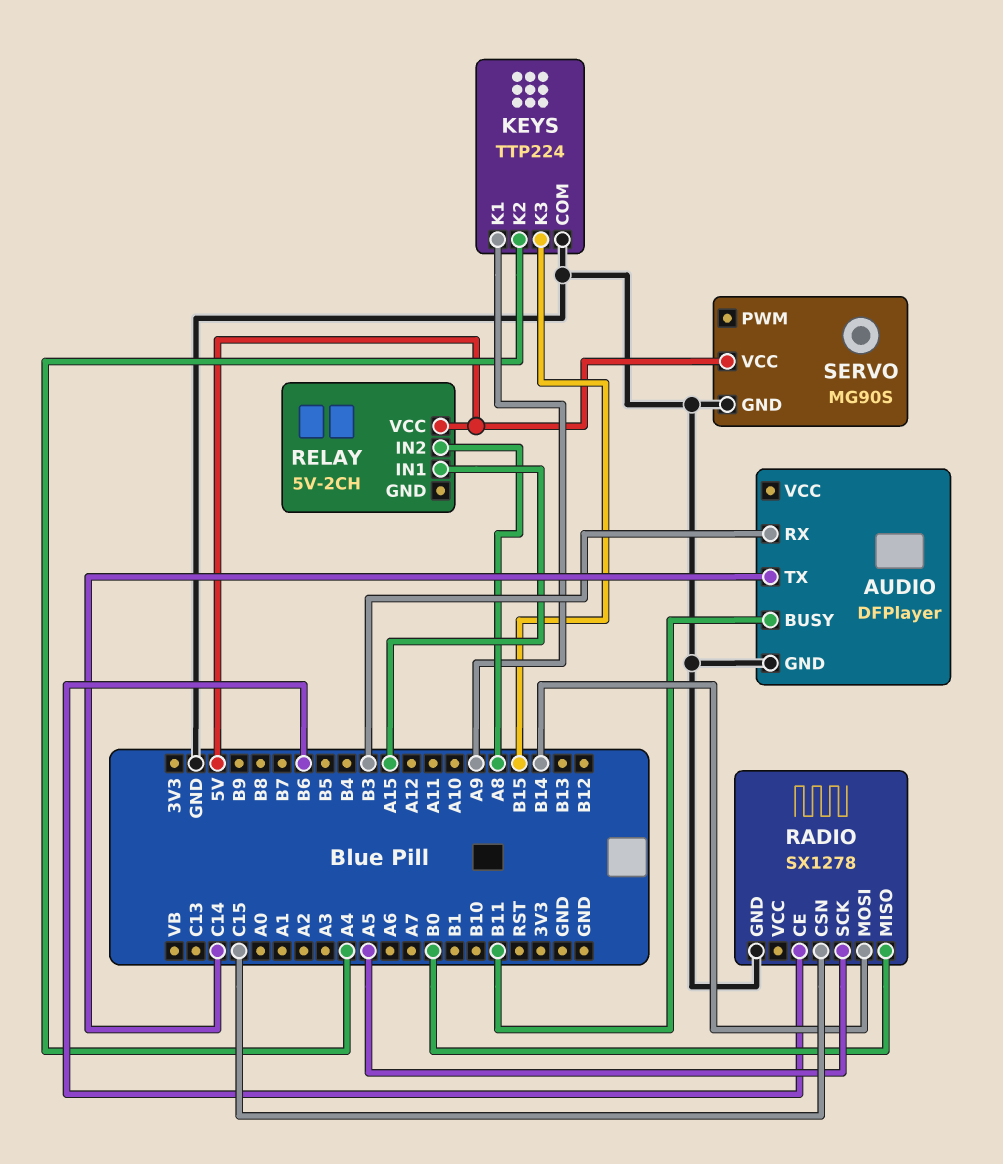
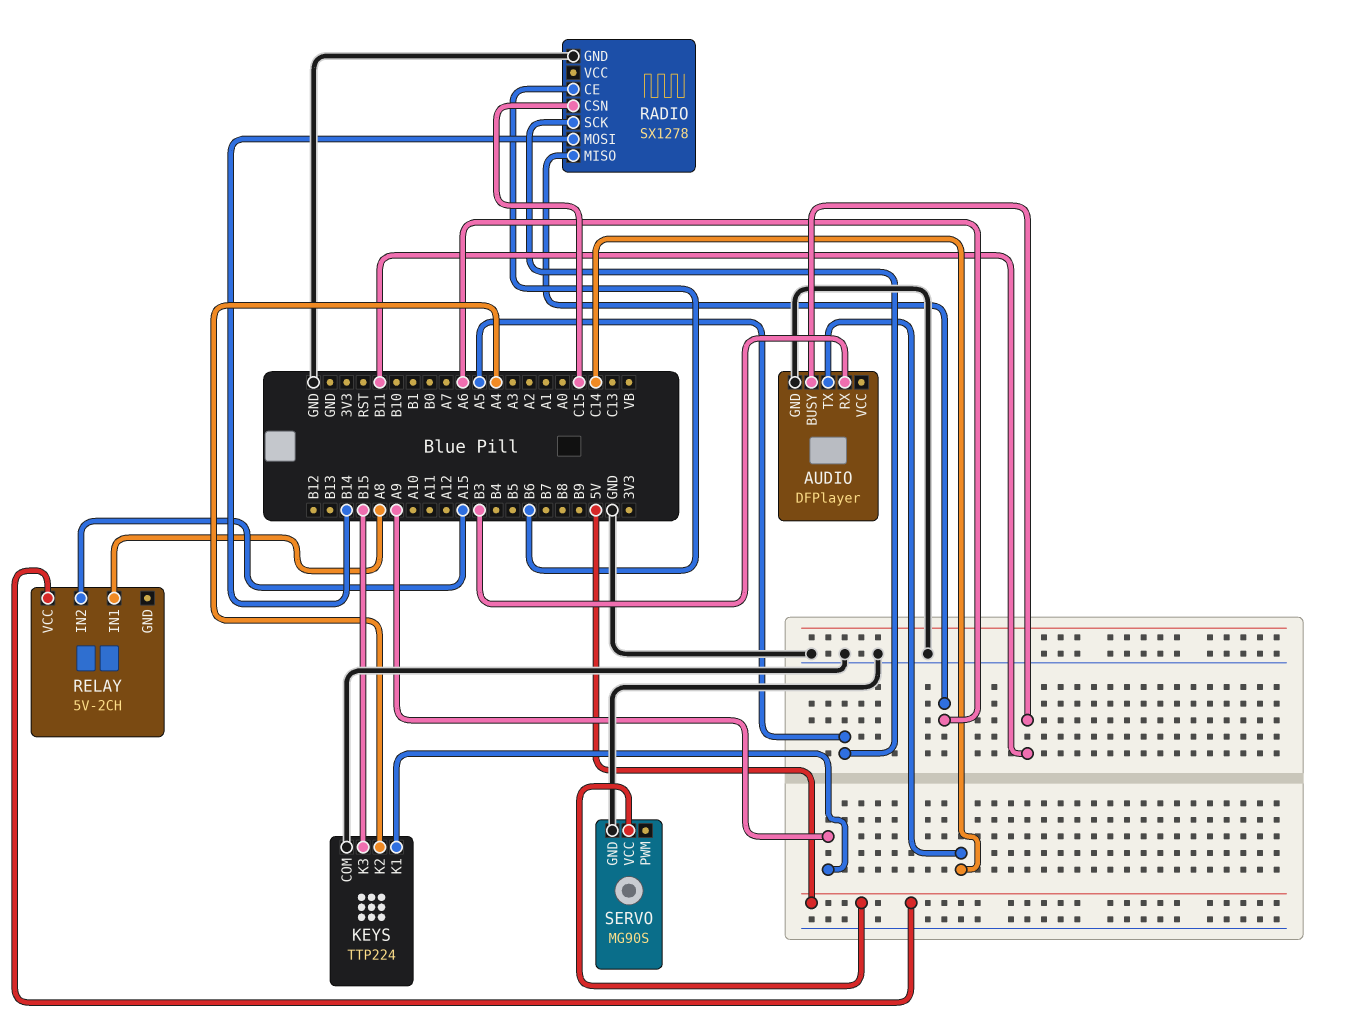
RADIO pin MISO: B0 -> A6
RELAY pin IN1: A15 -> A8
RELAY pin IN2: A8 -> A15

